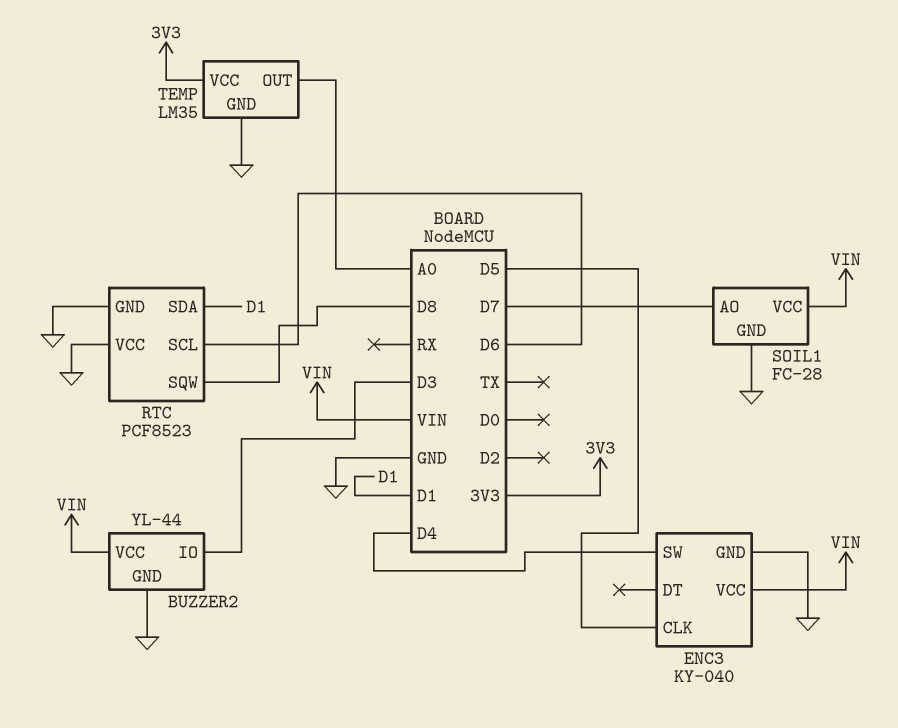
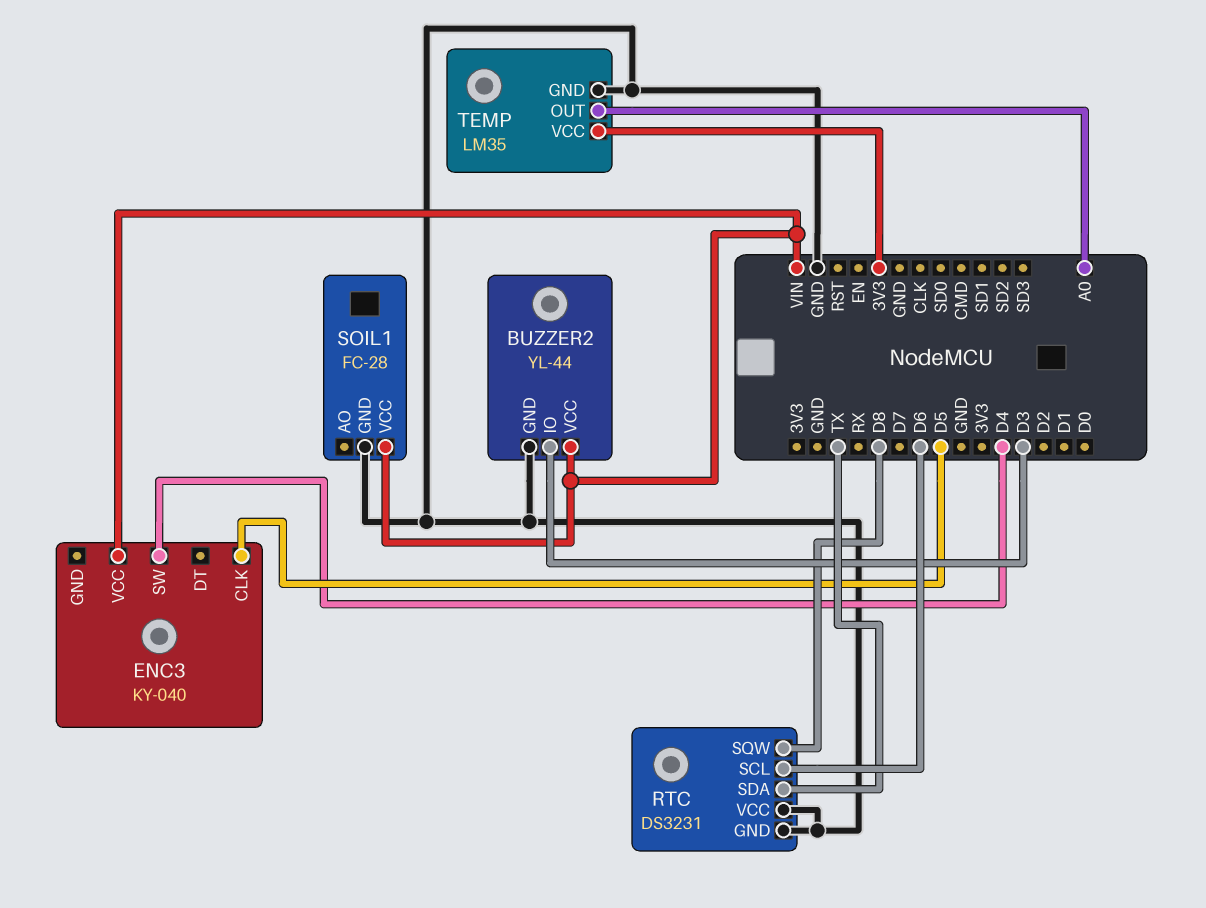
ENC3 pin GND: GND -> none
RTC: PCF8523 -> DS3231
RTC pin SDA: D1 -> TX
SOIL1 pin AO: D7 -> none

